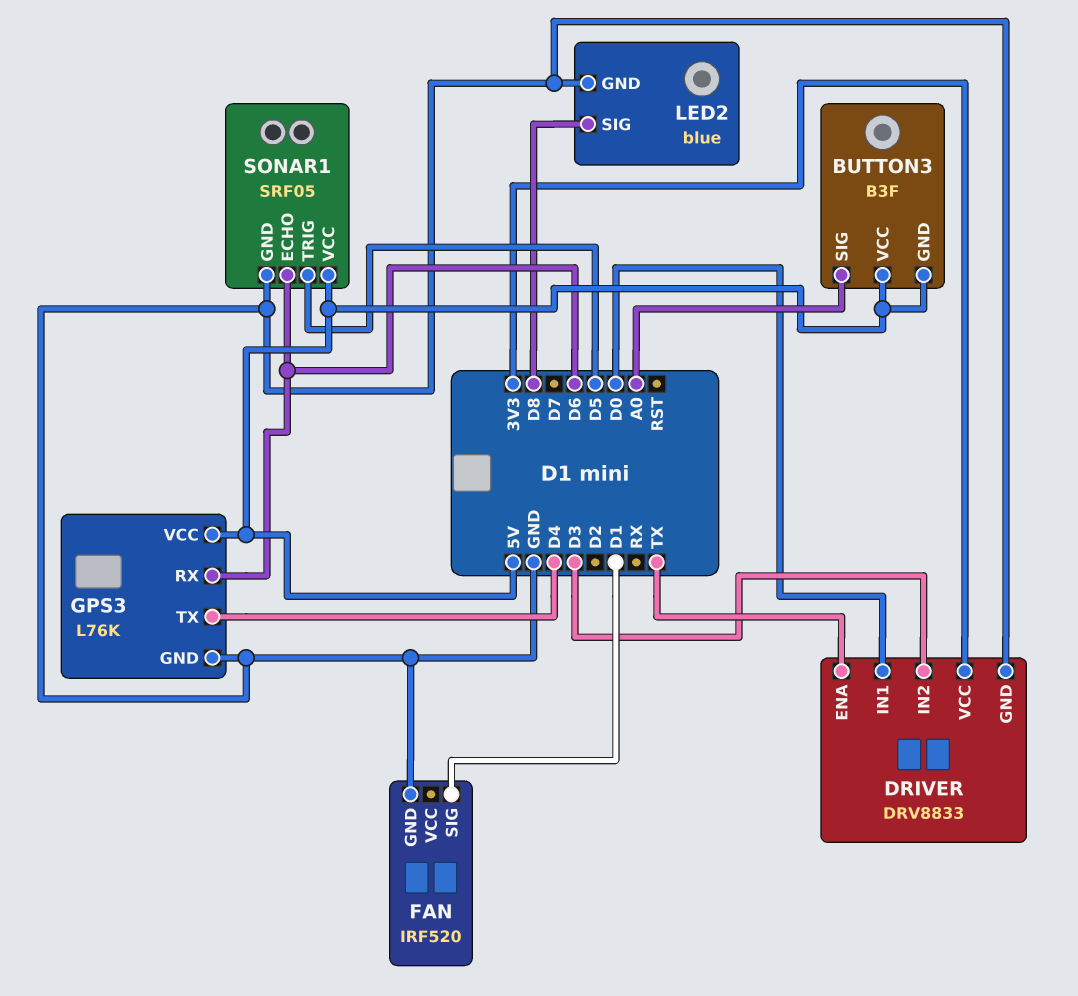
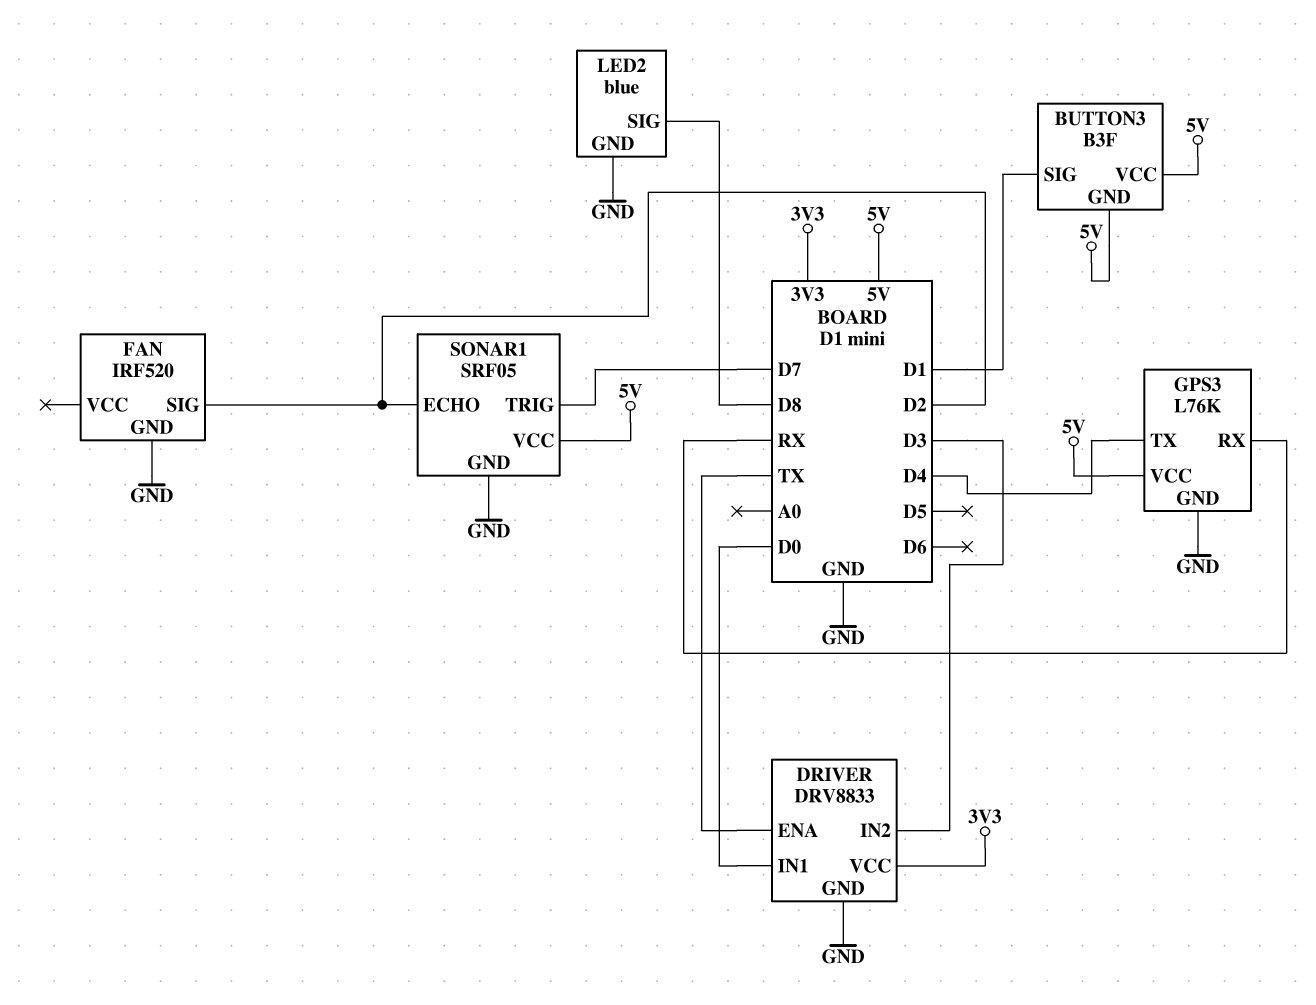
BUTTON3 pin SIG: A0 -> D1
FAN pin SIG: D1 -> D2
GPS3 pin RX: D6 -> RX
SONAR1 pin ECHO: D6 -> D2
SONAR1 pin TRIG: D5 -> D7

